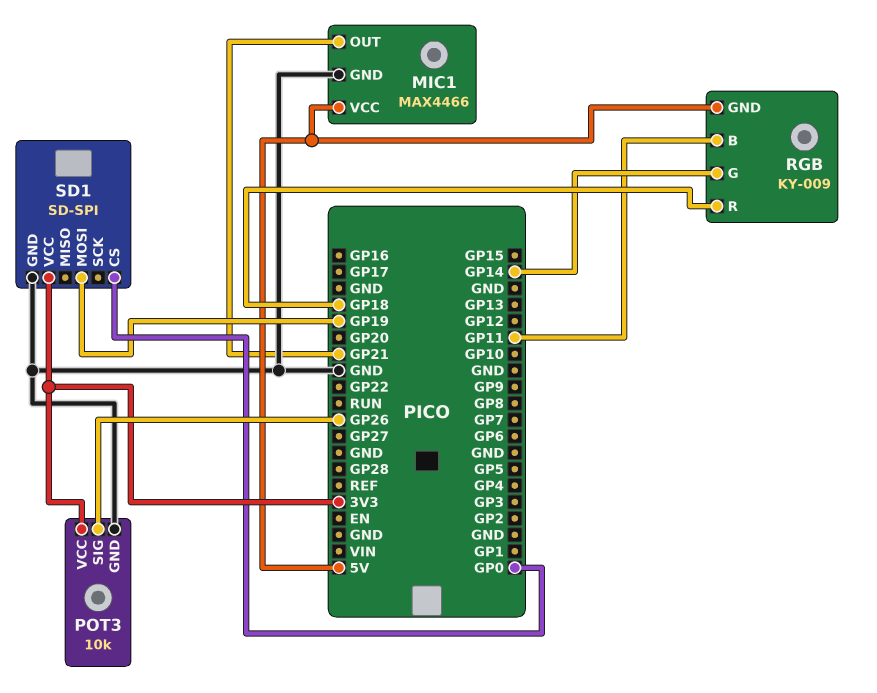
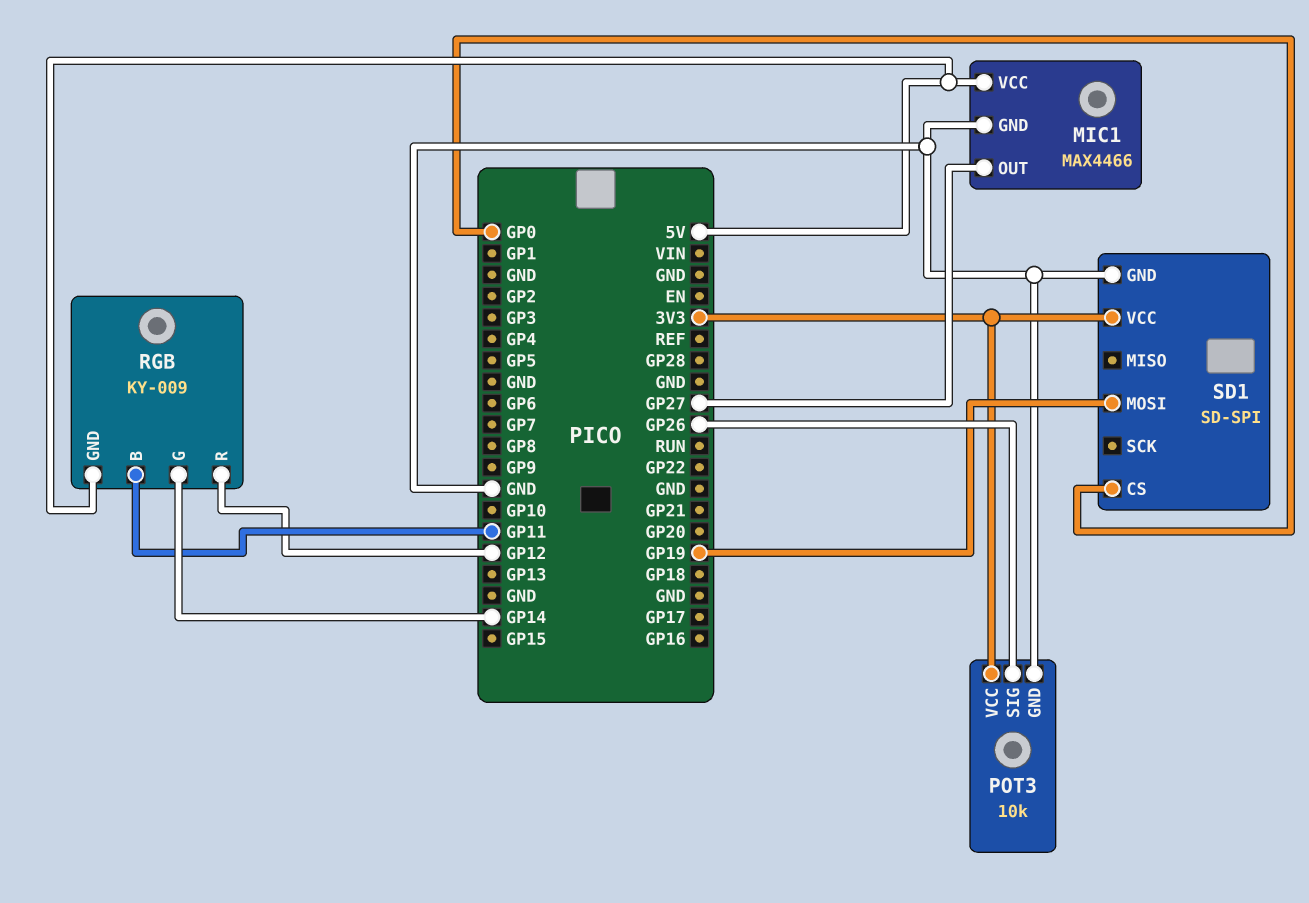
MIC1 pin OUT: GP21 -> GP27
RGB pin R: GP18 -> GP12

